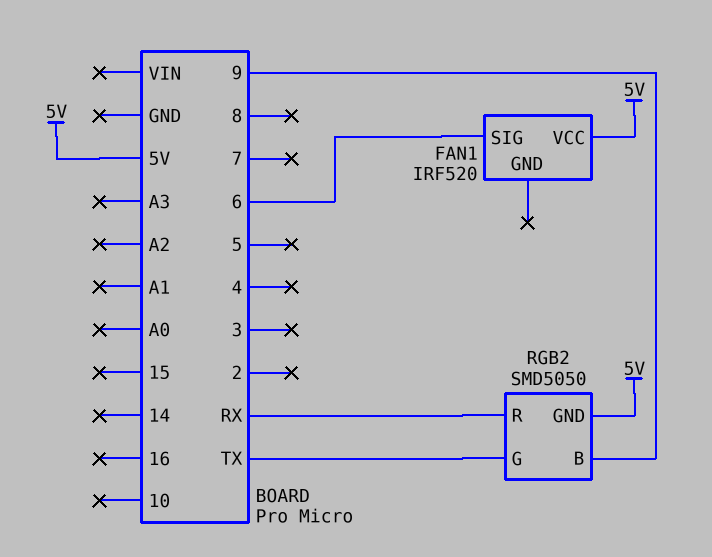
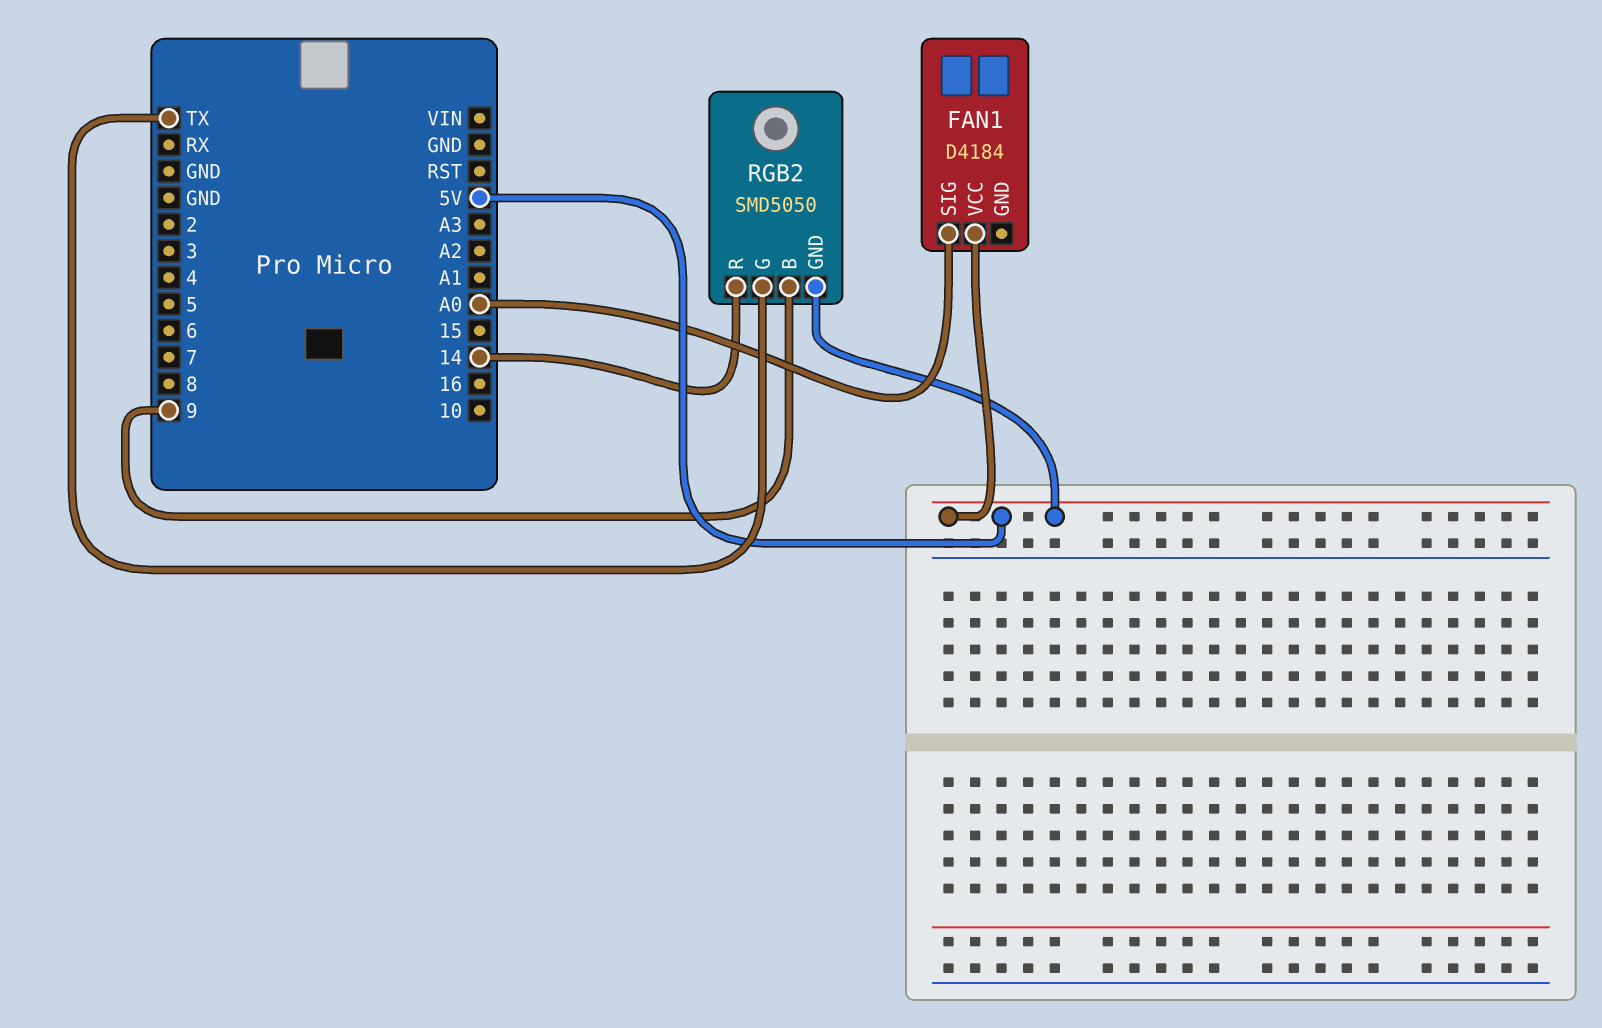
FAN1: IRF520 -> D4184
FAN1 pin SIG: 6 -> A0
RGB2 pin R: RX -> 14

